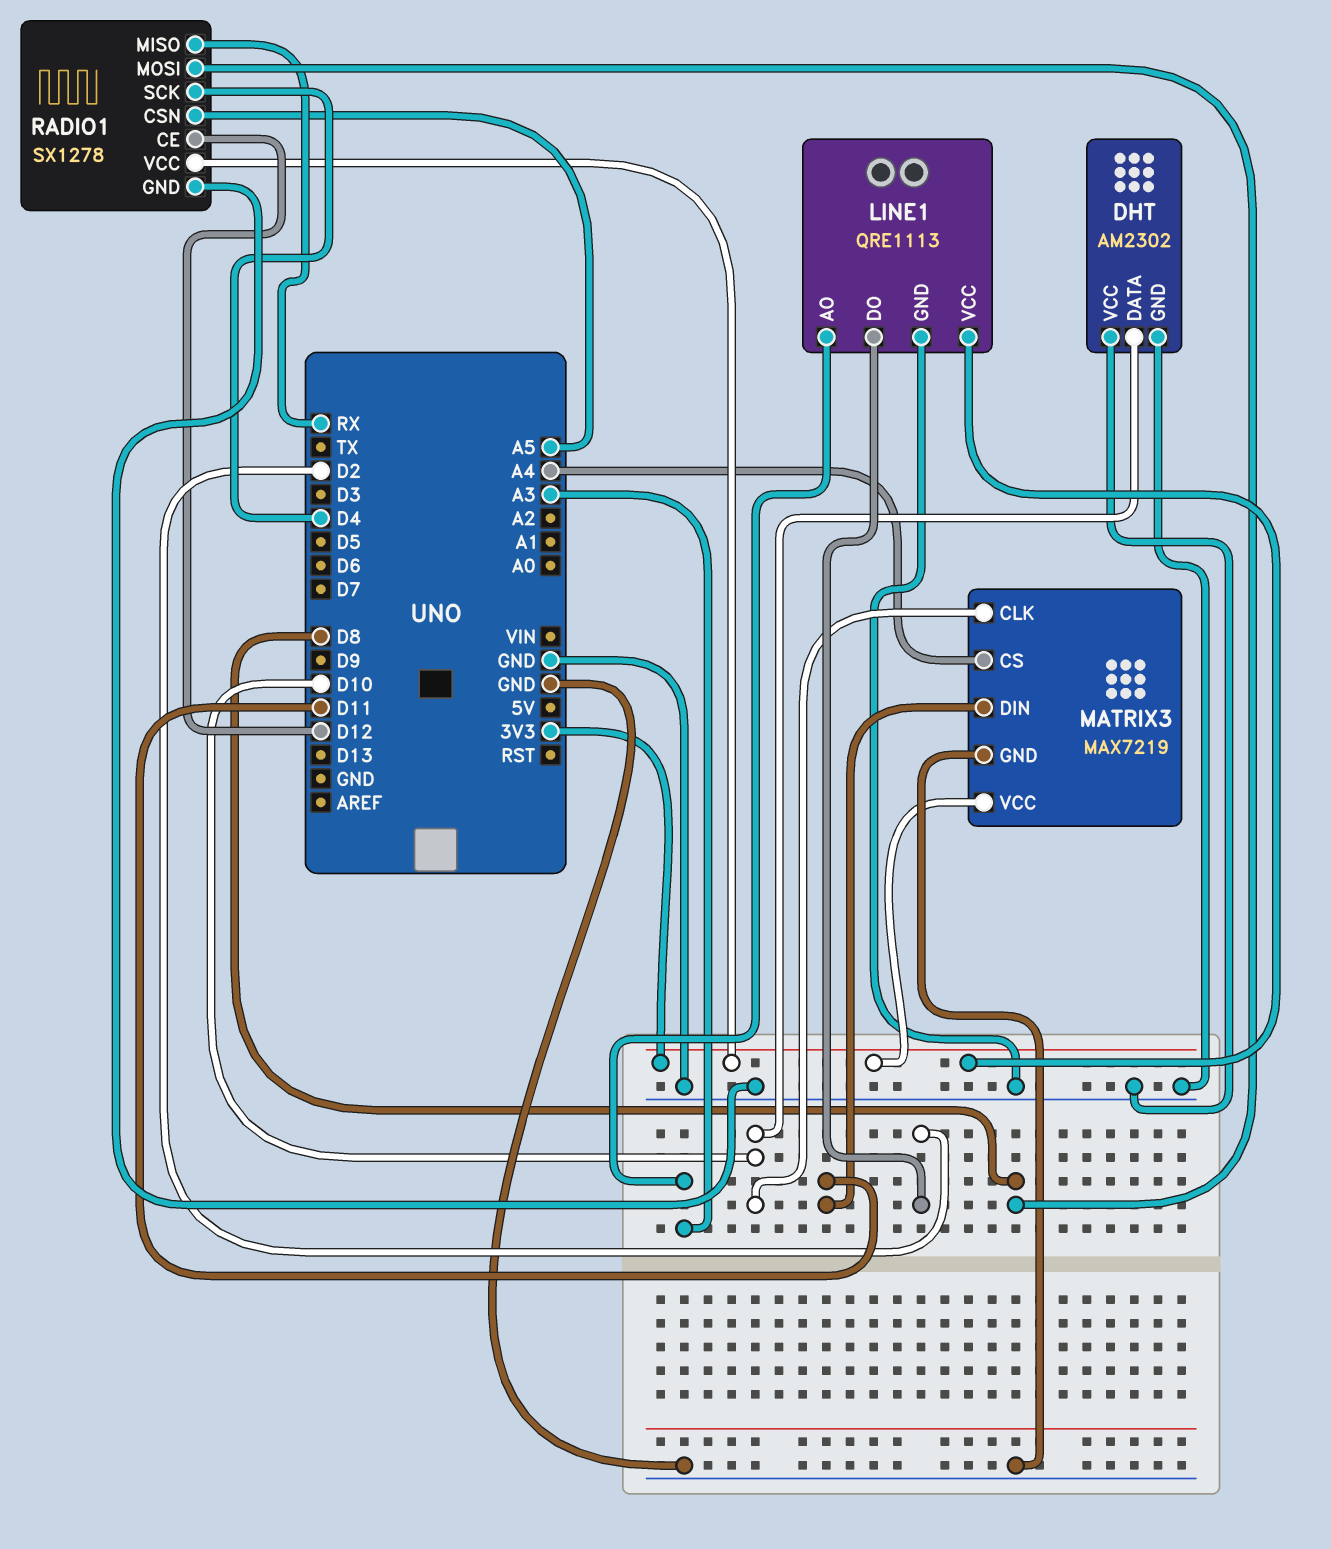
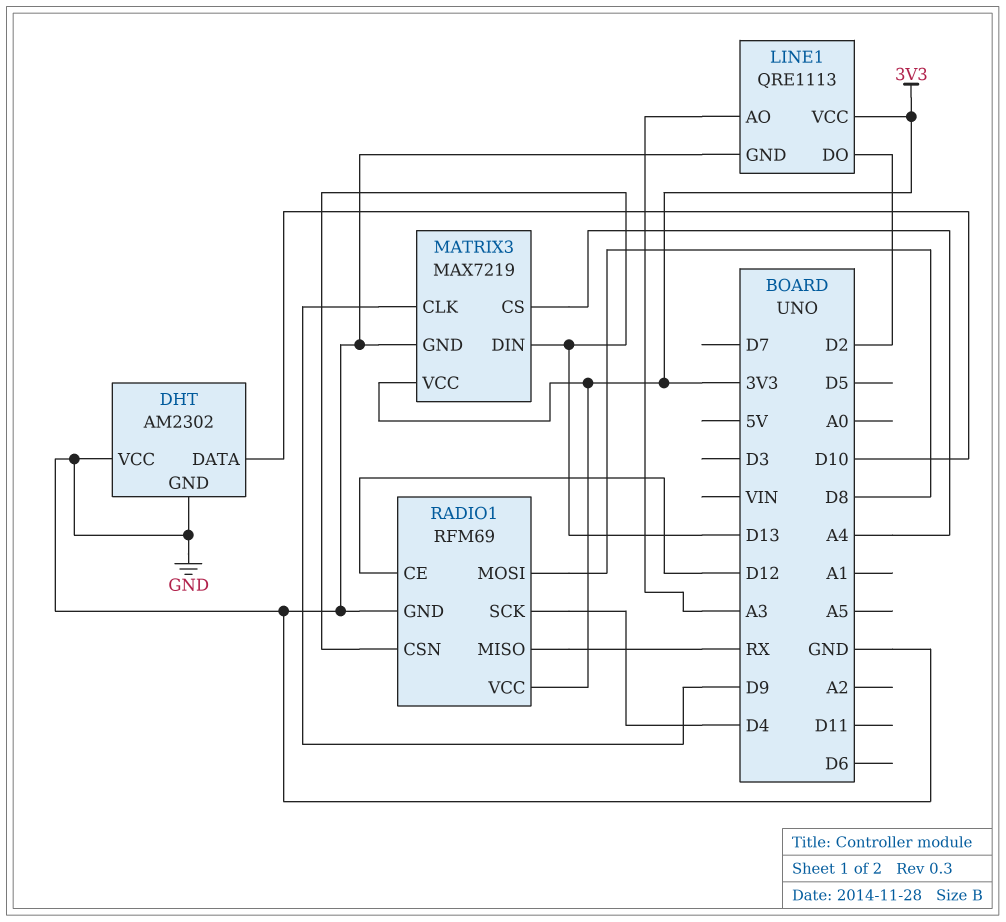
MATRIX3 pin CLK: D10 -> D9
MATRIX3 pin DIN: D11 -> D13
RADIO1: SX1278 -> RFM69
RADIO1 pin CSN: A5 -> D13

